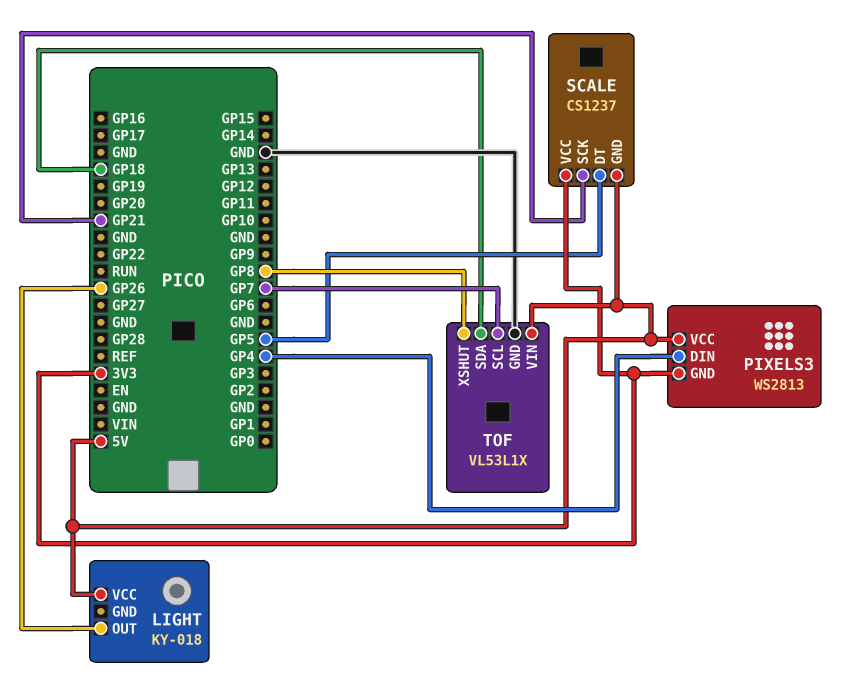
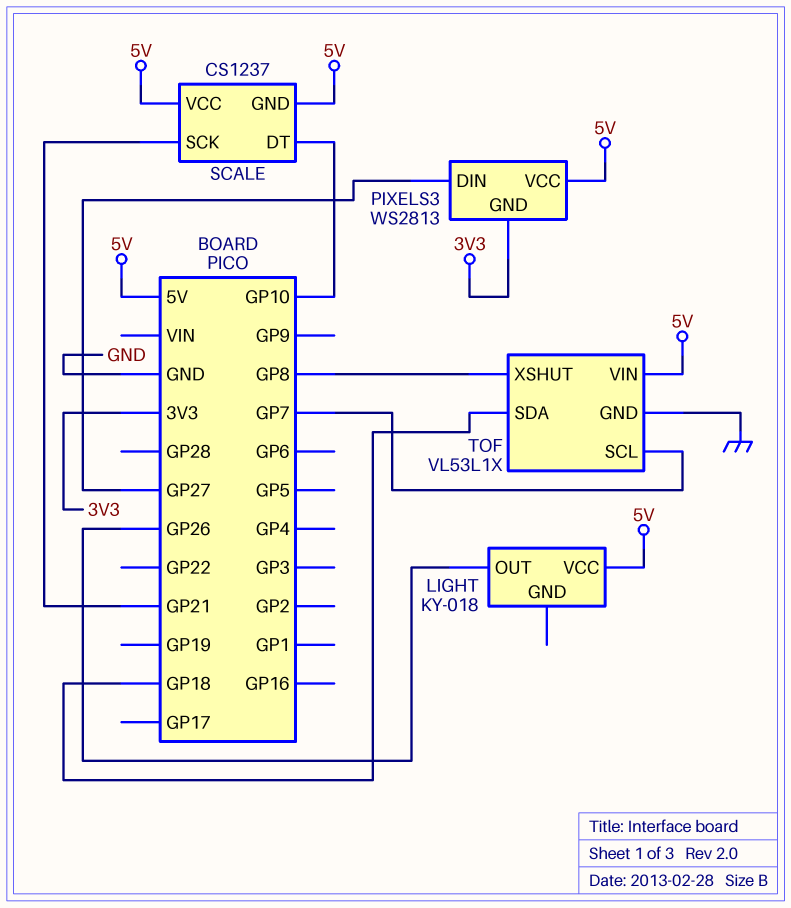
PIXELS3 pin DIN: GP4 -> GP27
SCALE pin DT: GP5 -> GP10
SCALE pin VCC: 3V3 -> 5V

